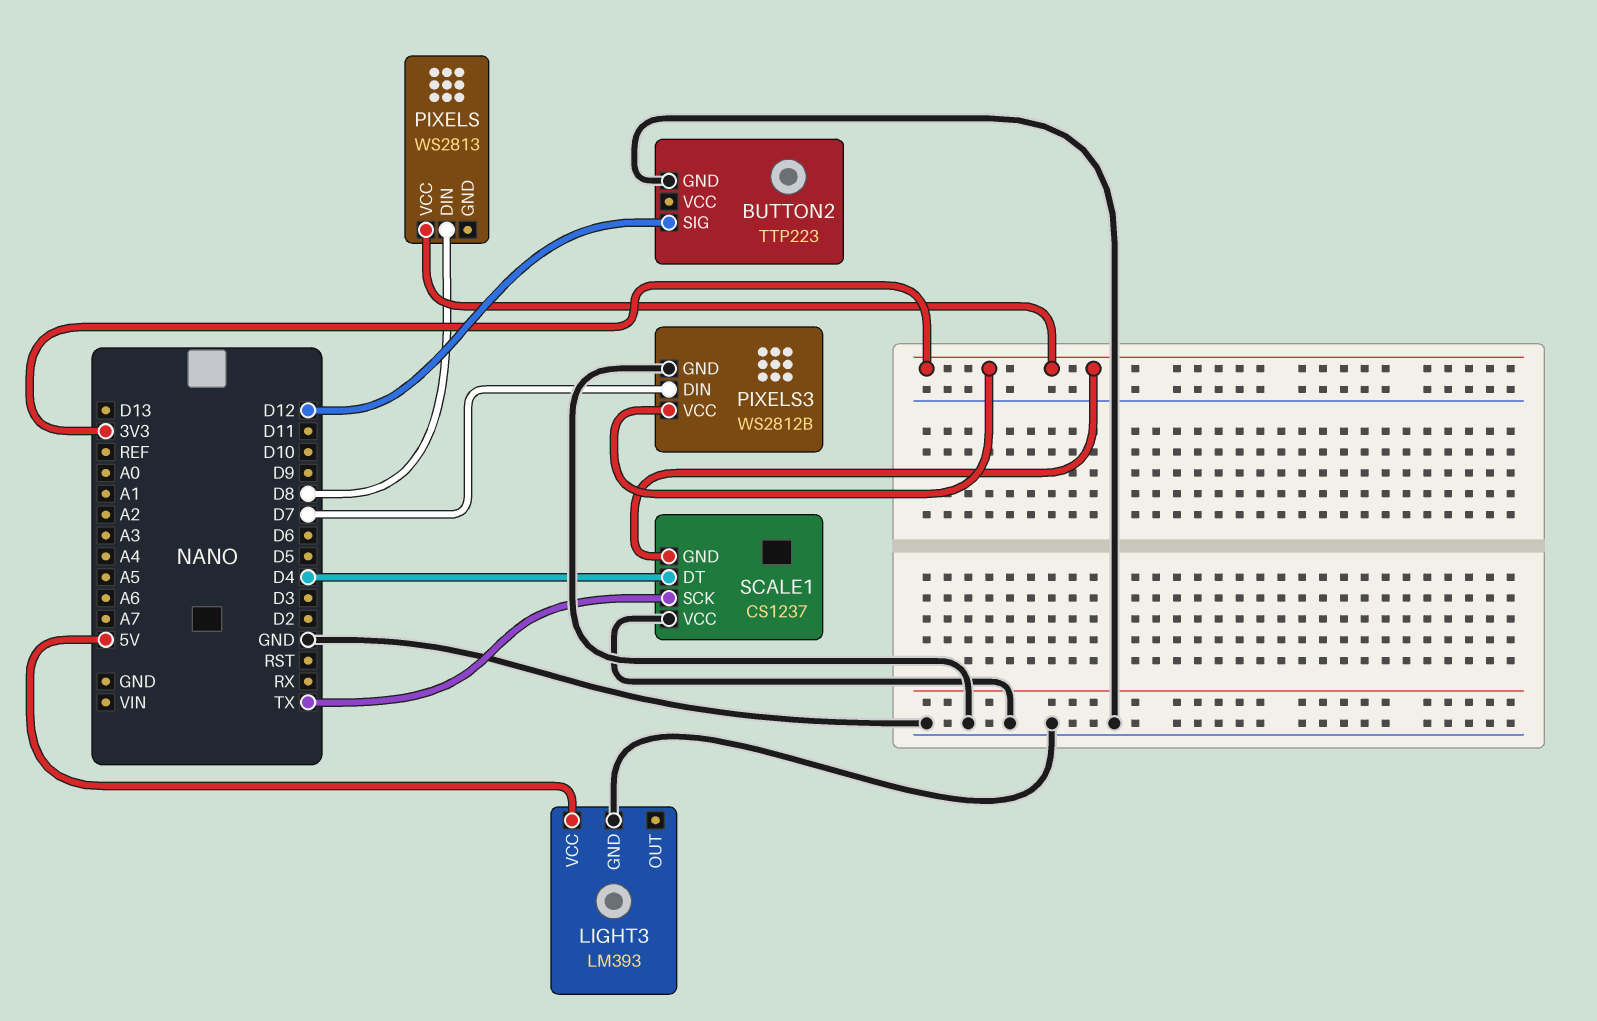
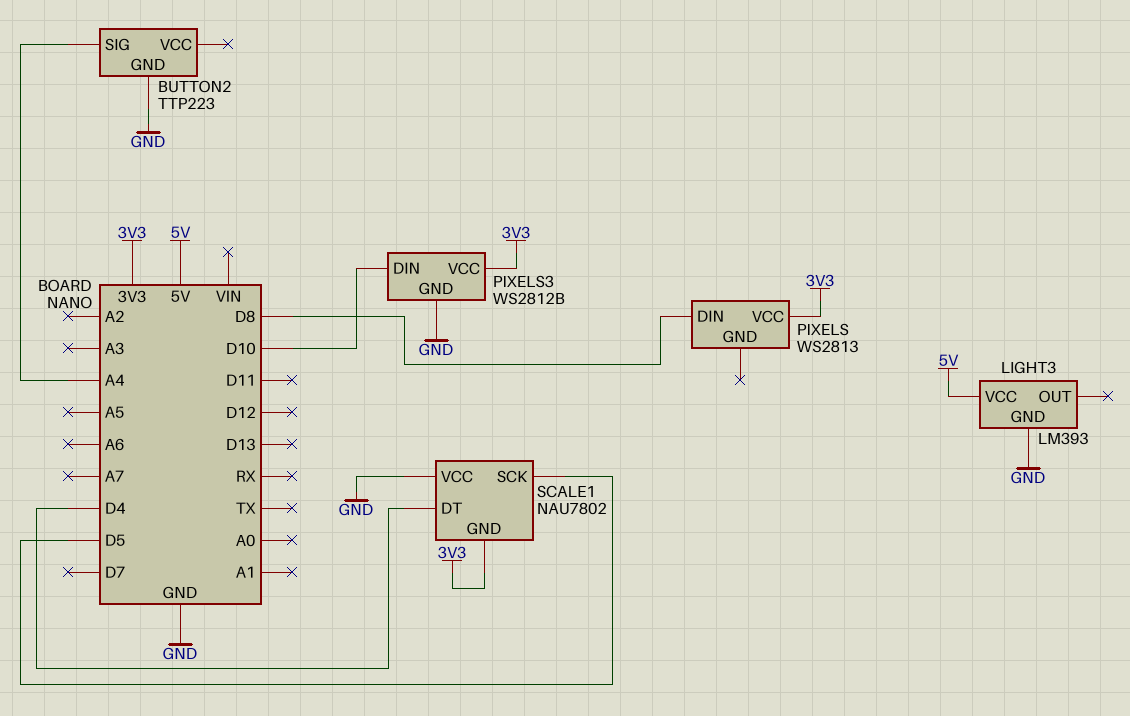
BUTTON2 pin SIG: D12 -> A4
PIXELS3 pin DIN: D7 -> D10
SCALE1: CS1237 -> NAU7802
SCALE1 pin SCK: TX -> D5

